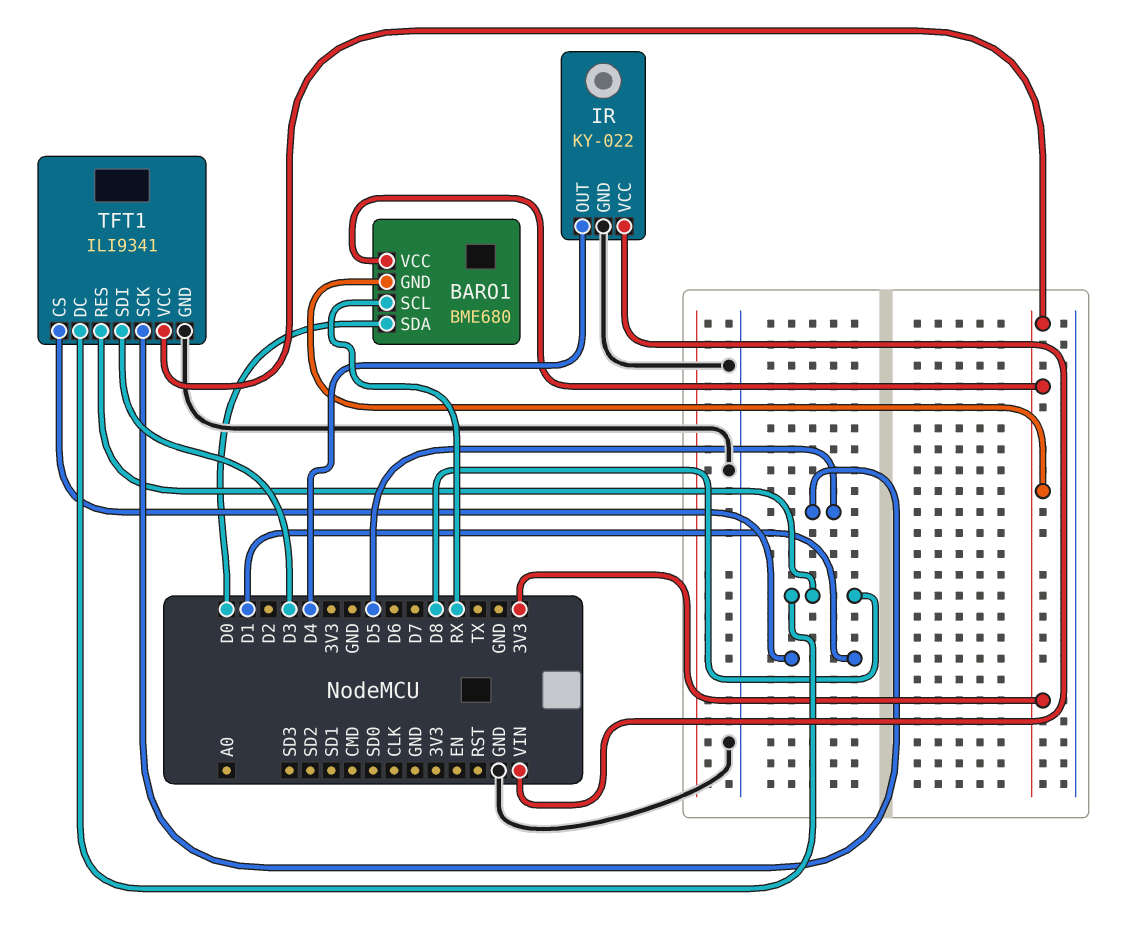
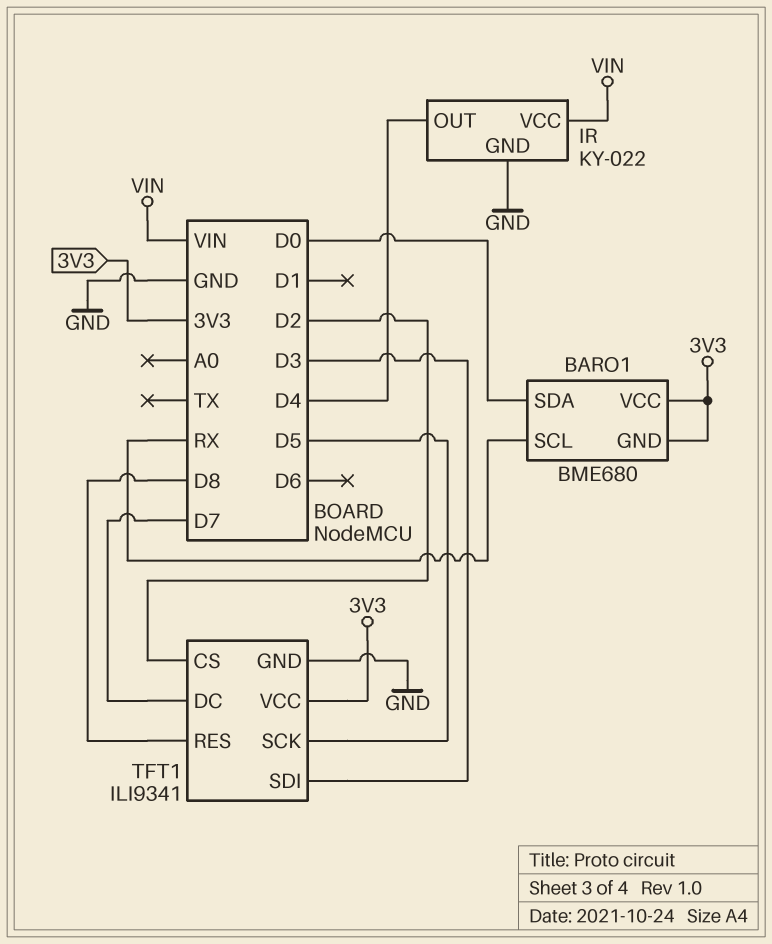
TFT1 pin CS: D1 -> D2
TFT1 pin DC: D8 -> D7

